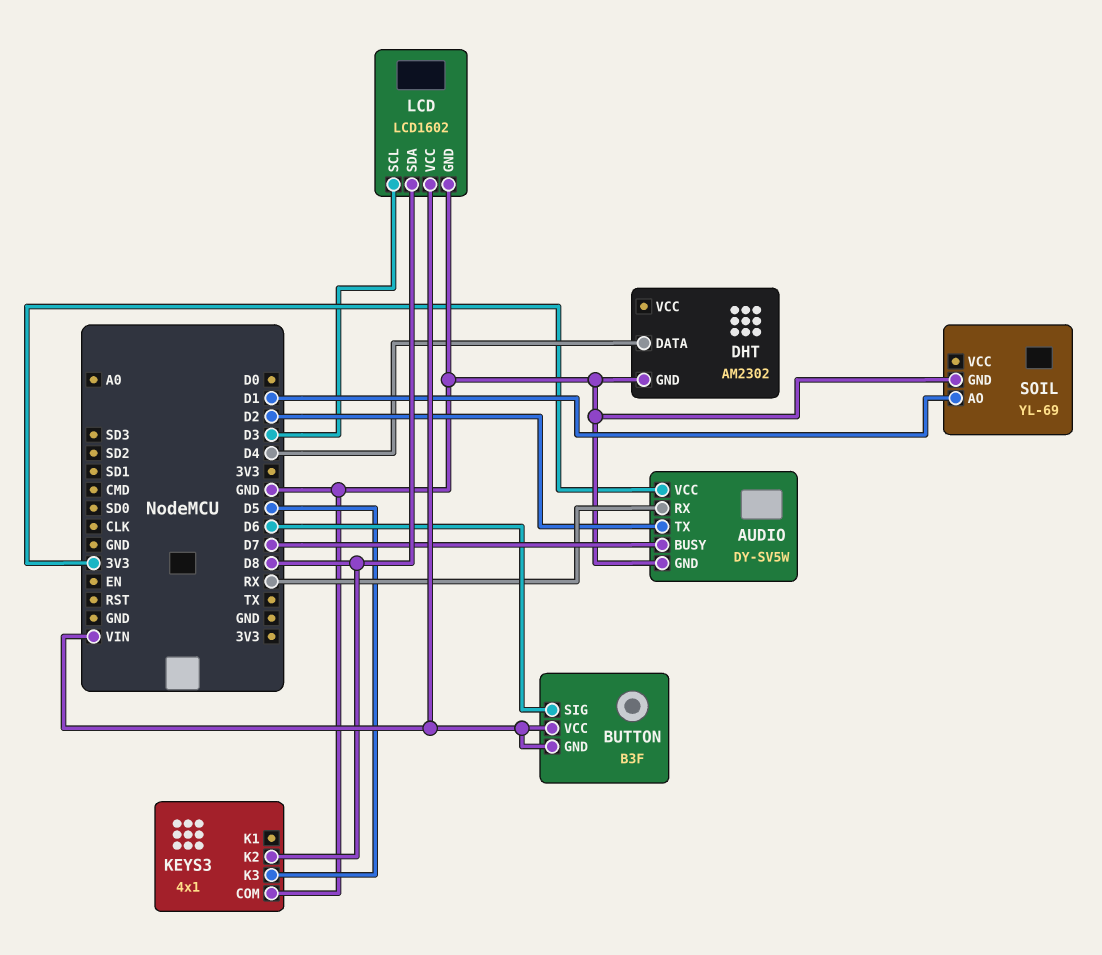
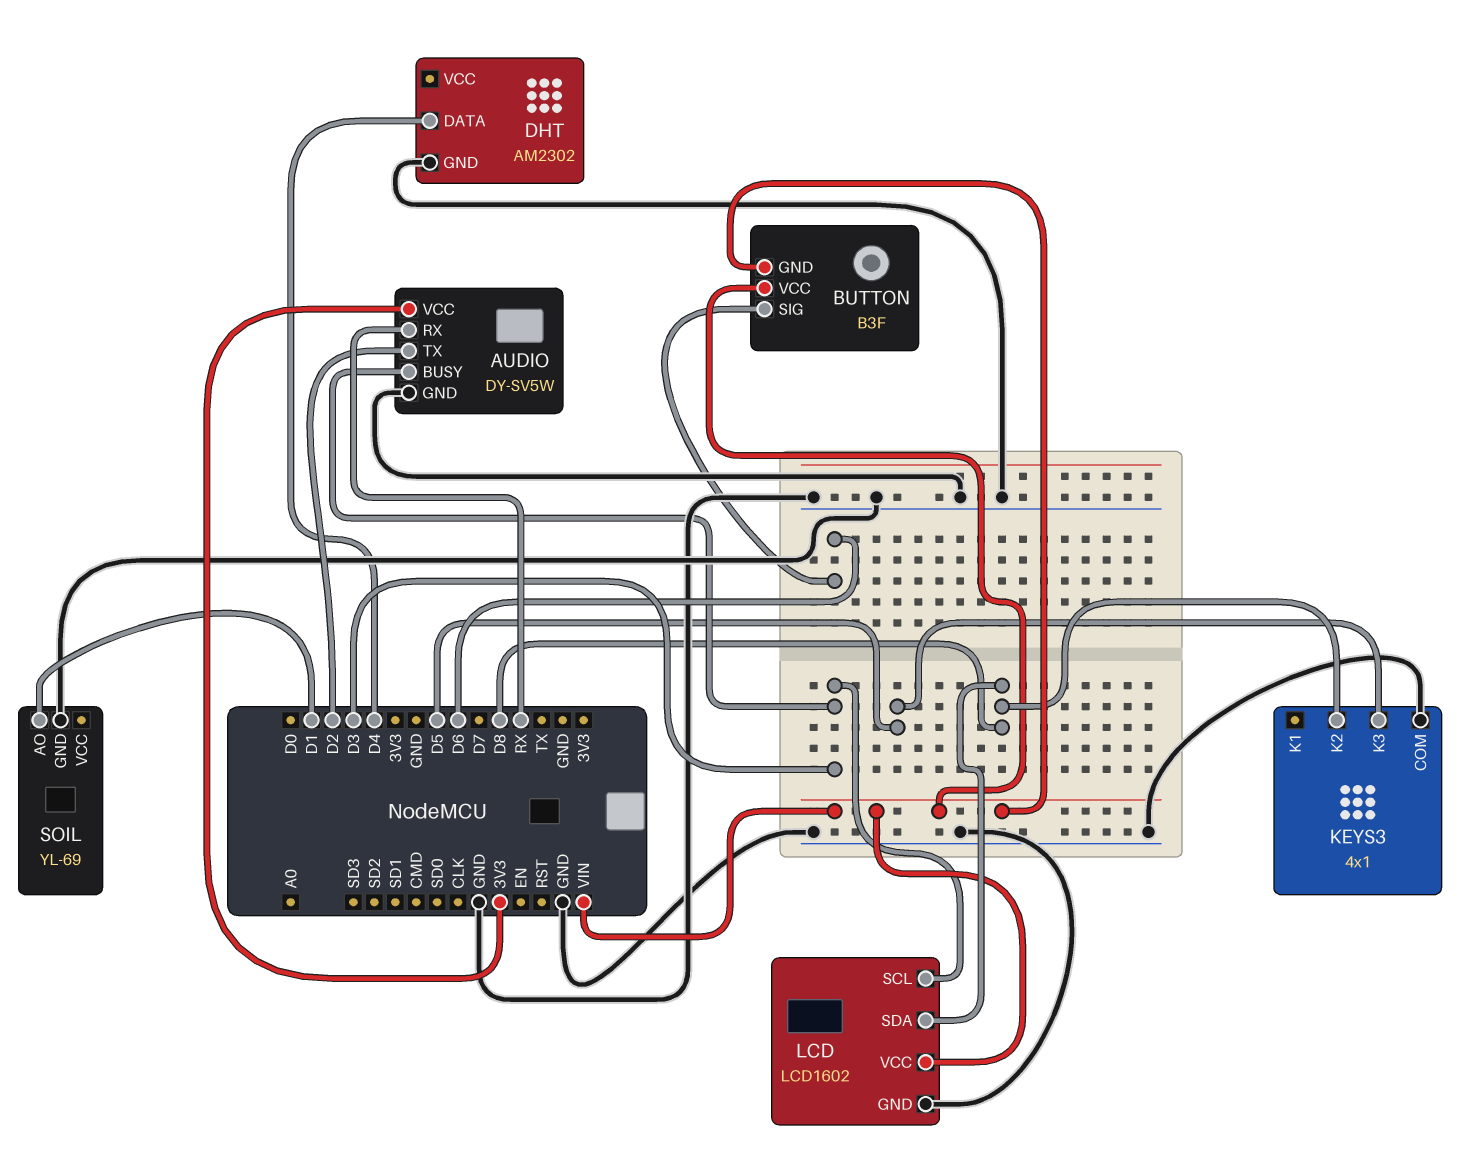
AUDIO pin BUSY: D7 -> D3

